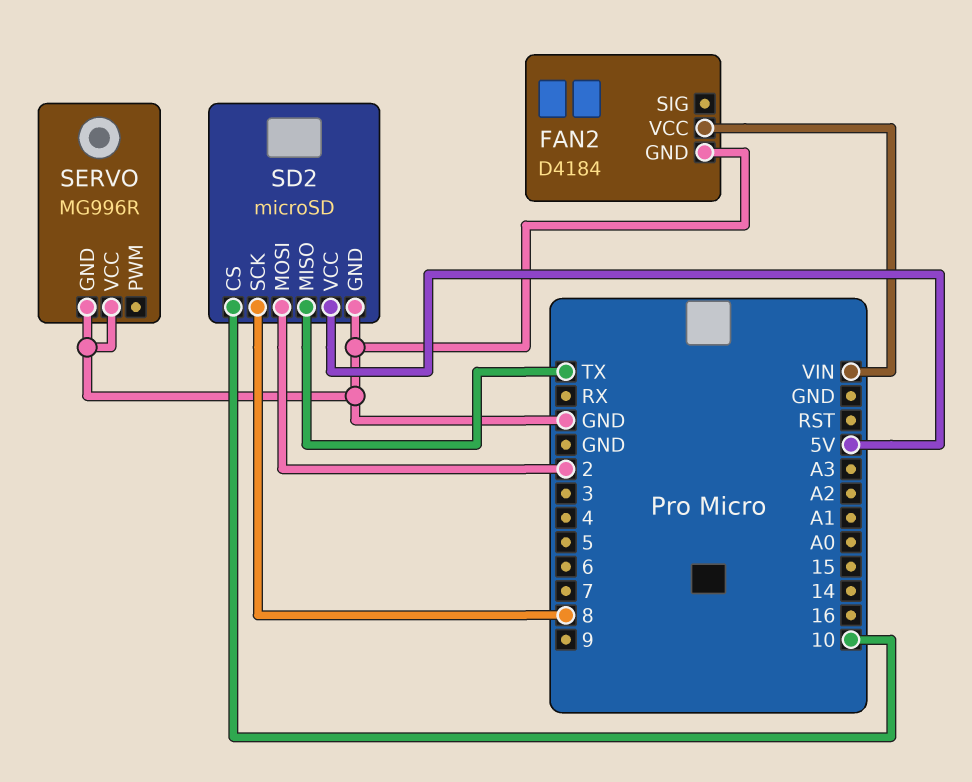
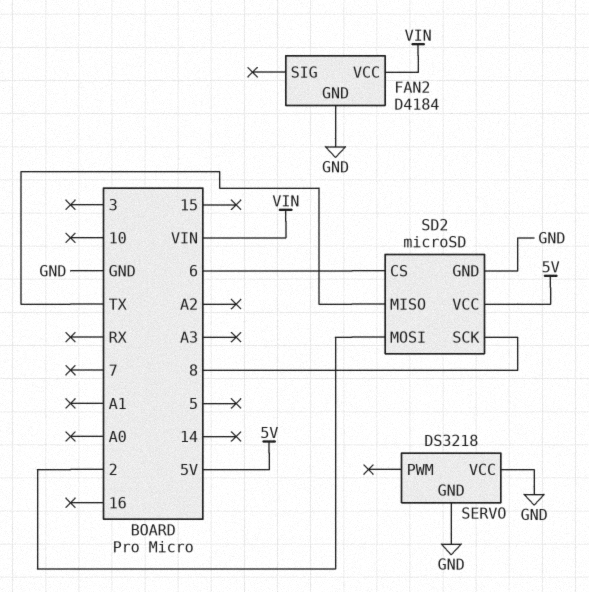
SD2 pin CS: 10 -> 6
SERVO: MG996R -> DS3218

